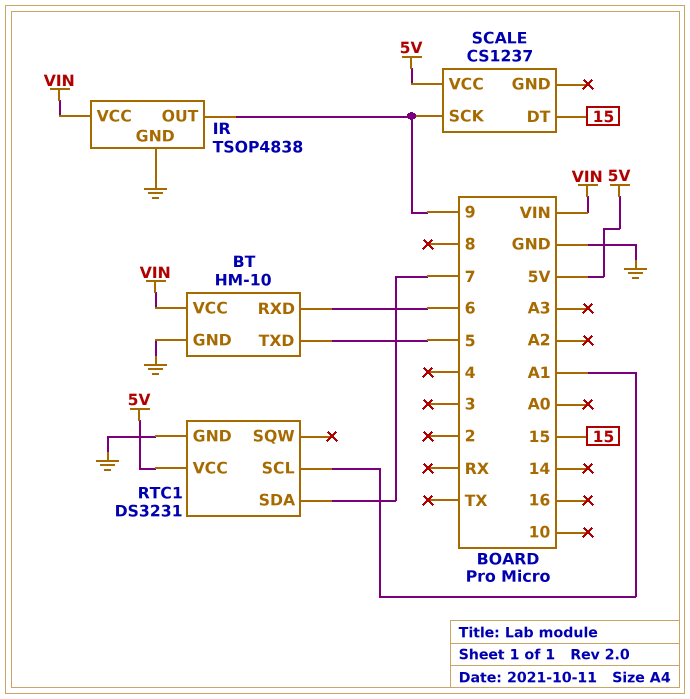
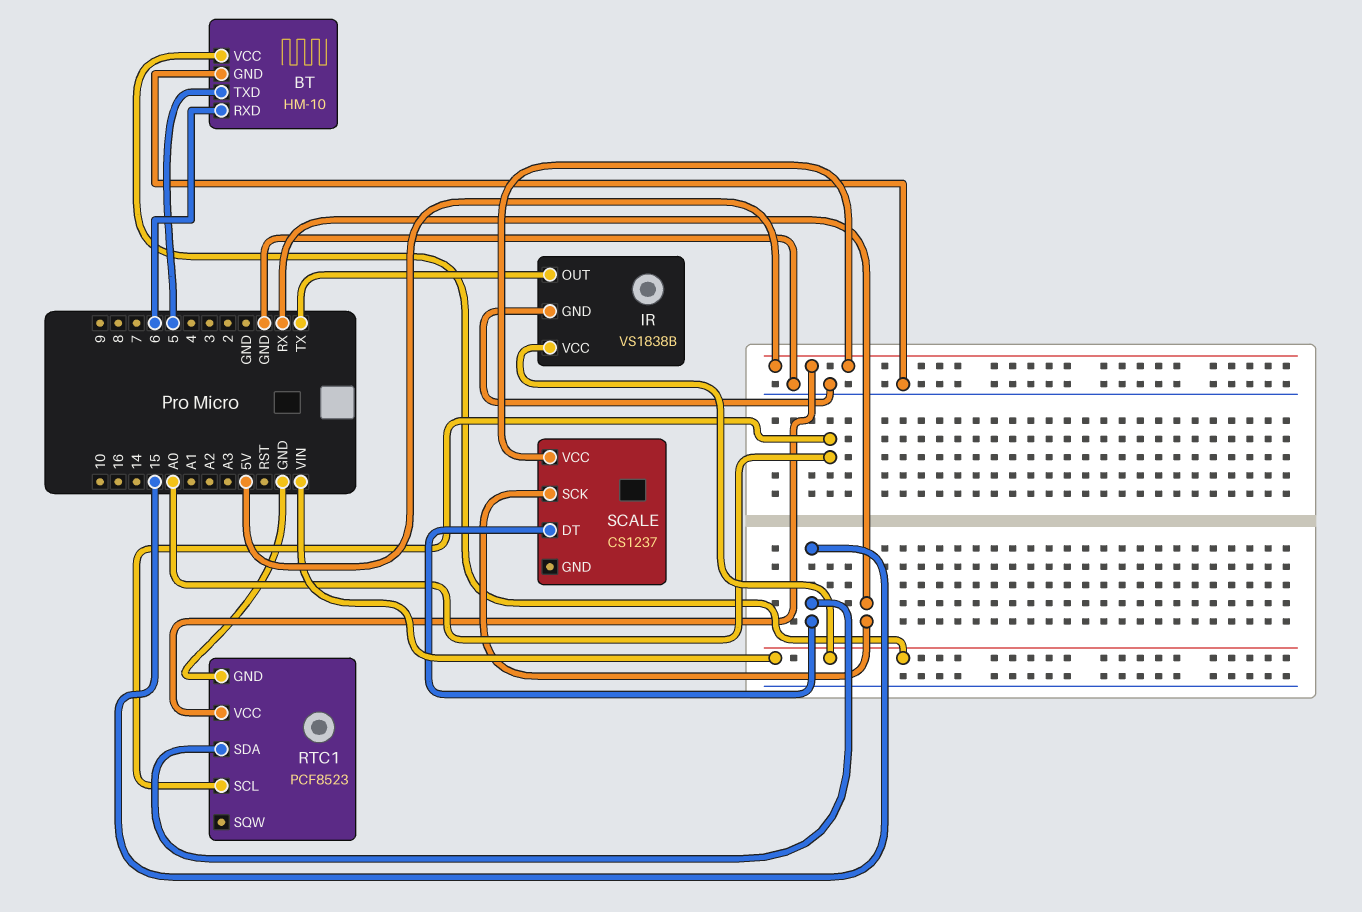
IR: TSOP4838 -> VS1838B
IR pin OUT: 9 -> TX
RTC1: DS3231 -> PCF8523
RTC1 pin SCL: A1 -> A0
RTC1 pin SDA: 7 -> 15
SCALE pin SCK: 9 -> RX

